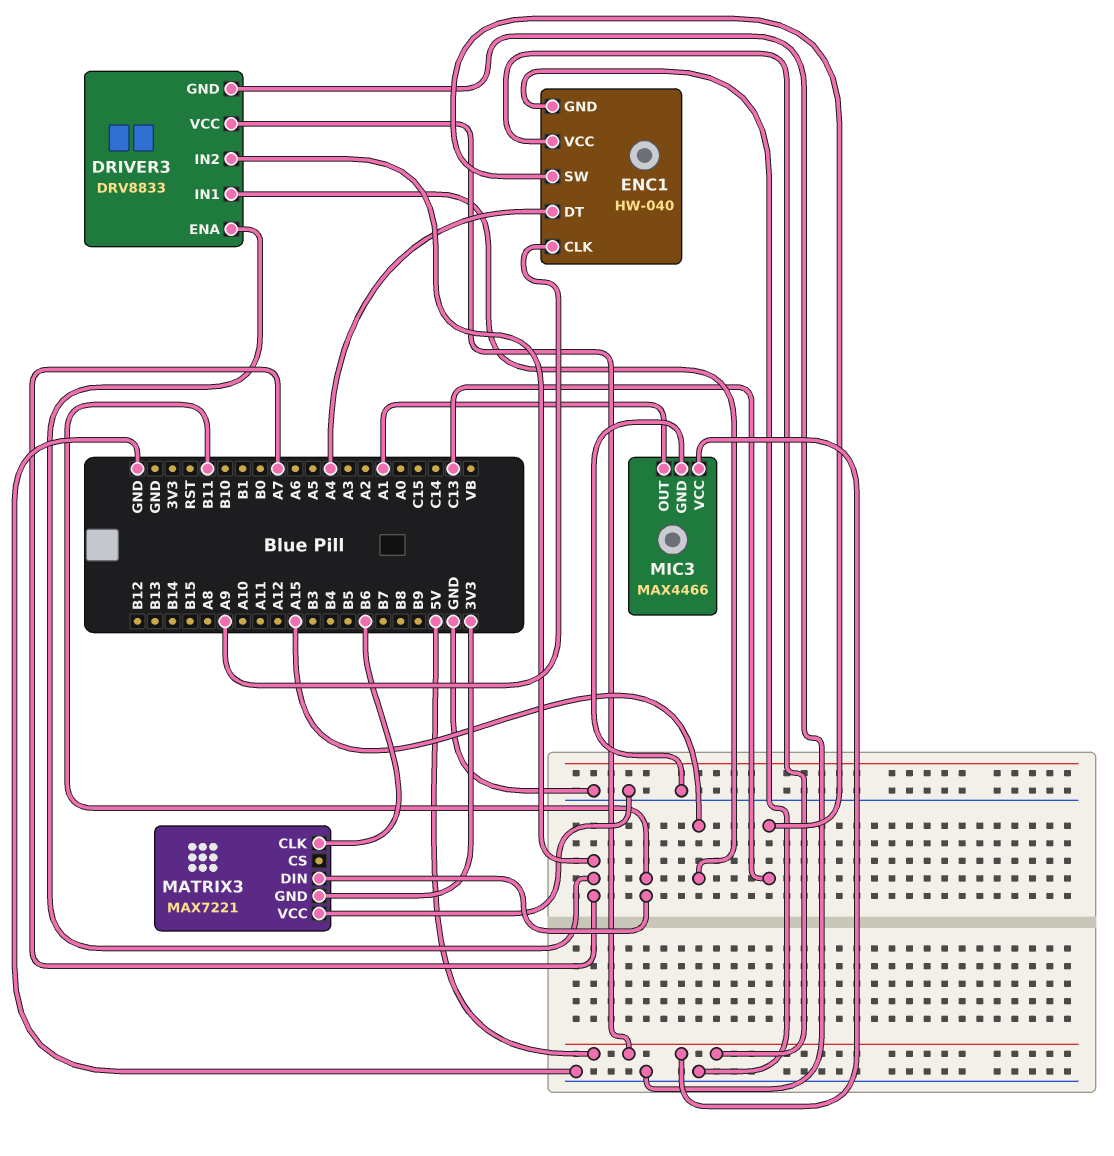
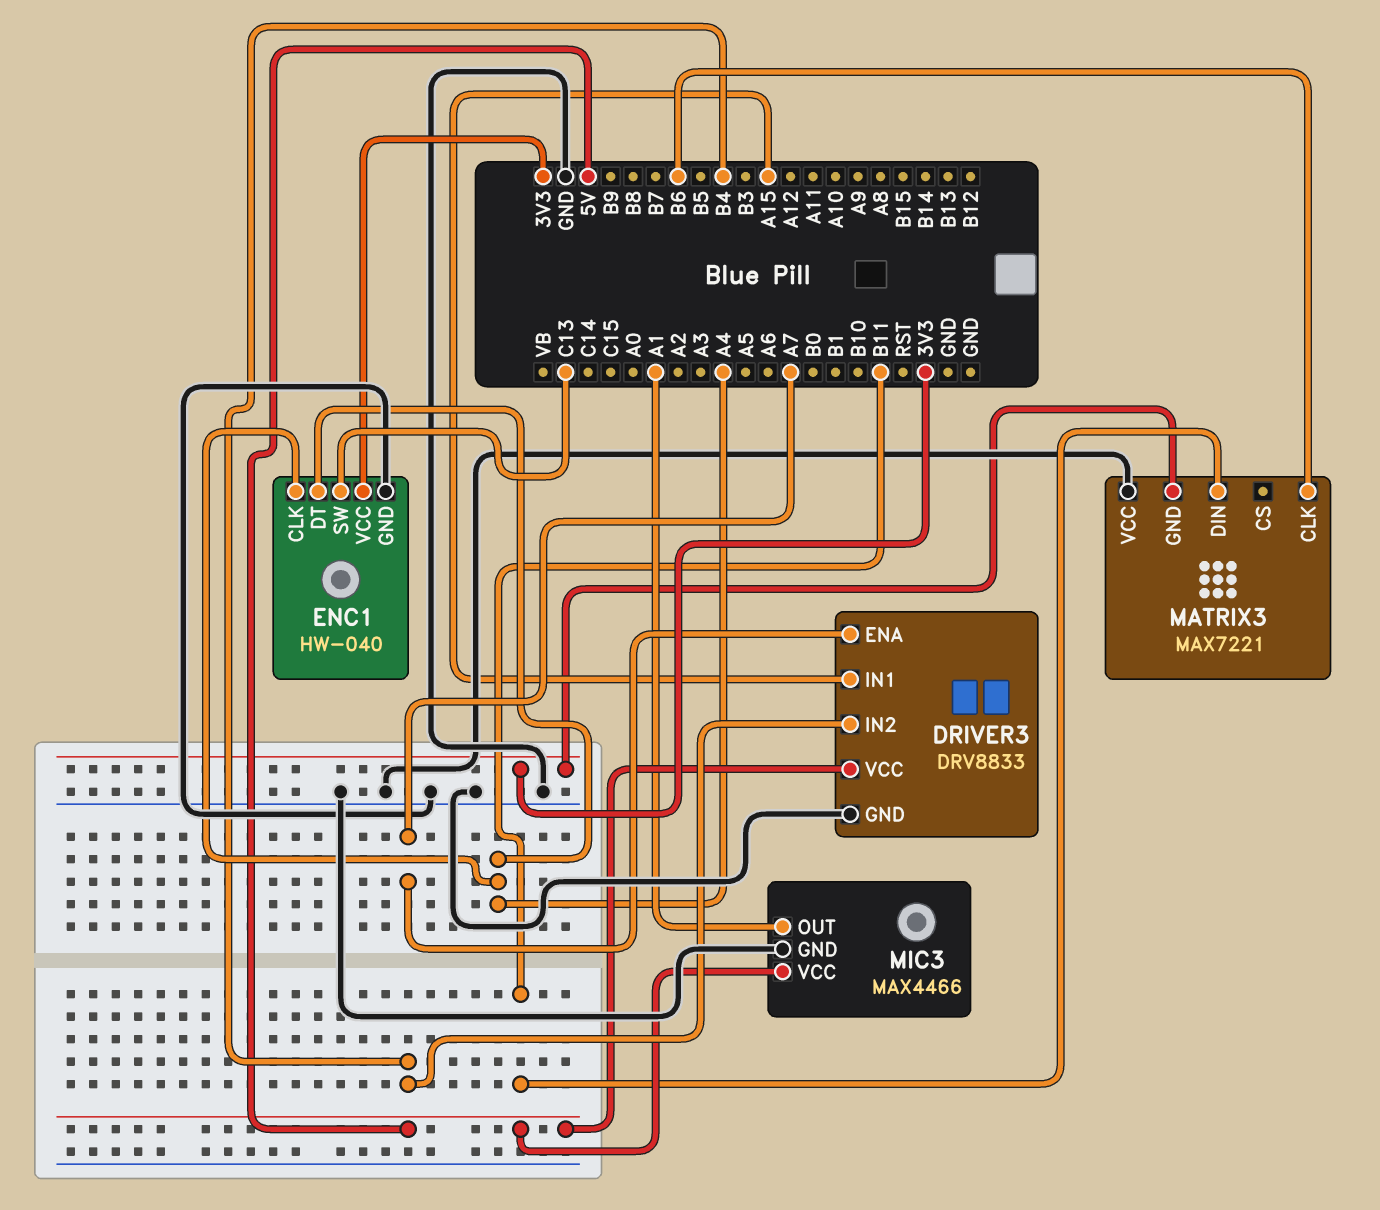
DRIVER3 pin IN2: A7 -> B4
ENC1 pin CLK: A9 -> A4
ENC1 pin VCC: 5V -> 3V3

